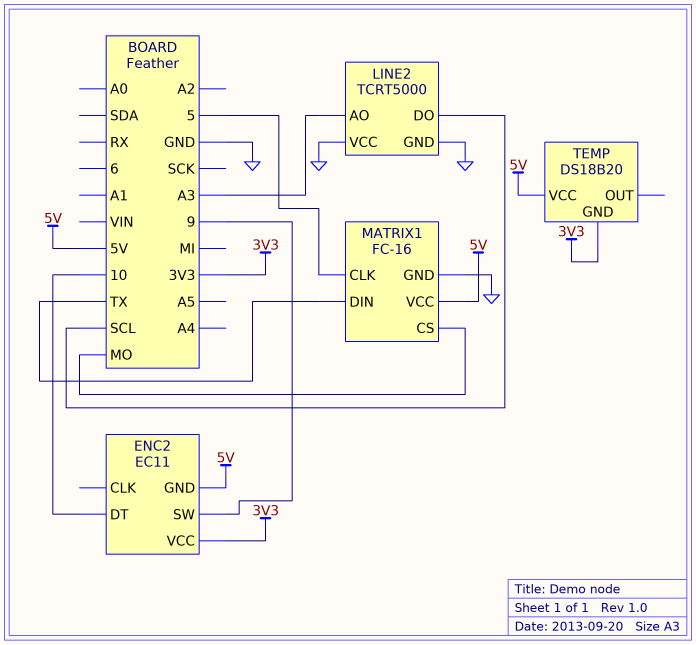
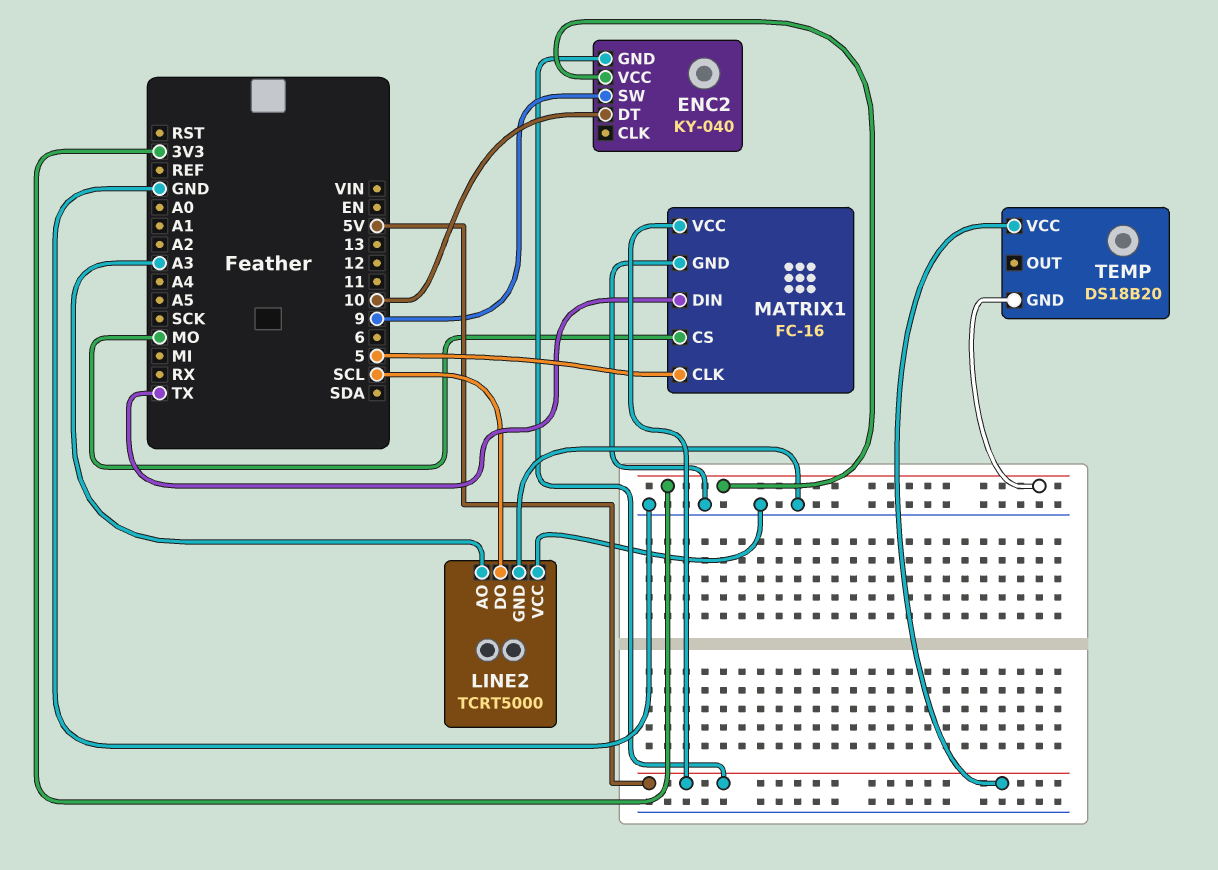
ENC2: EC11 -> KY-040

